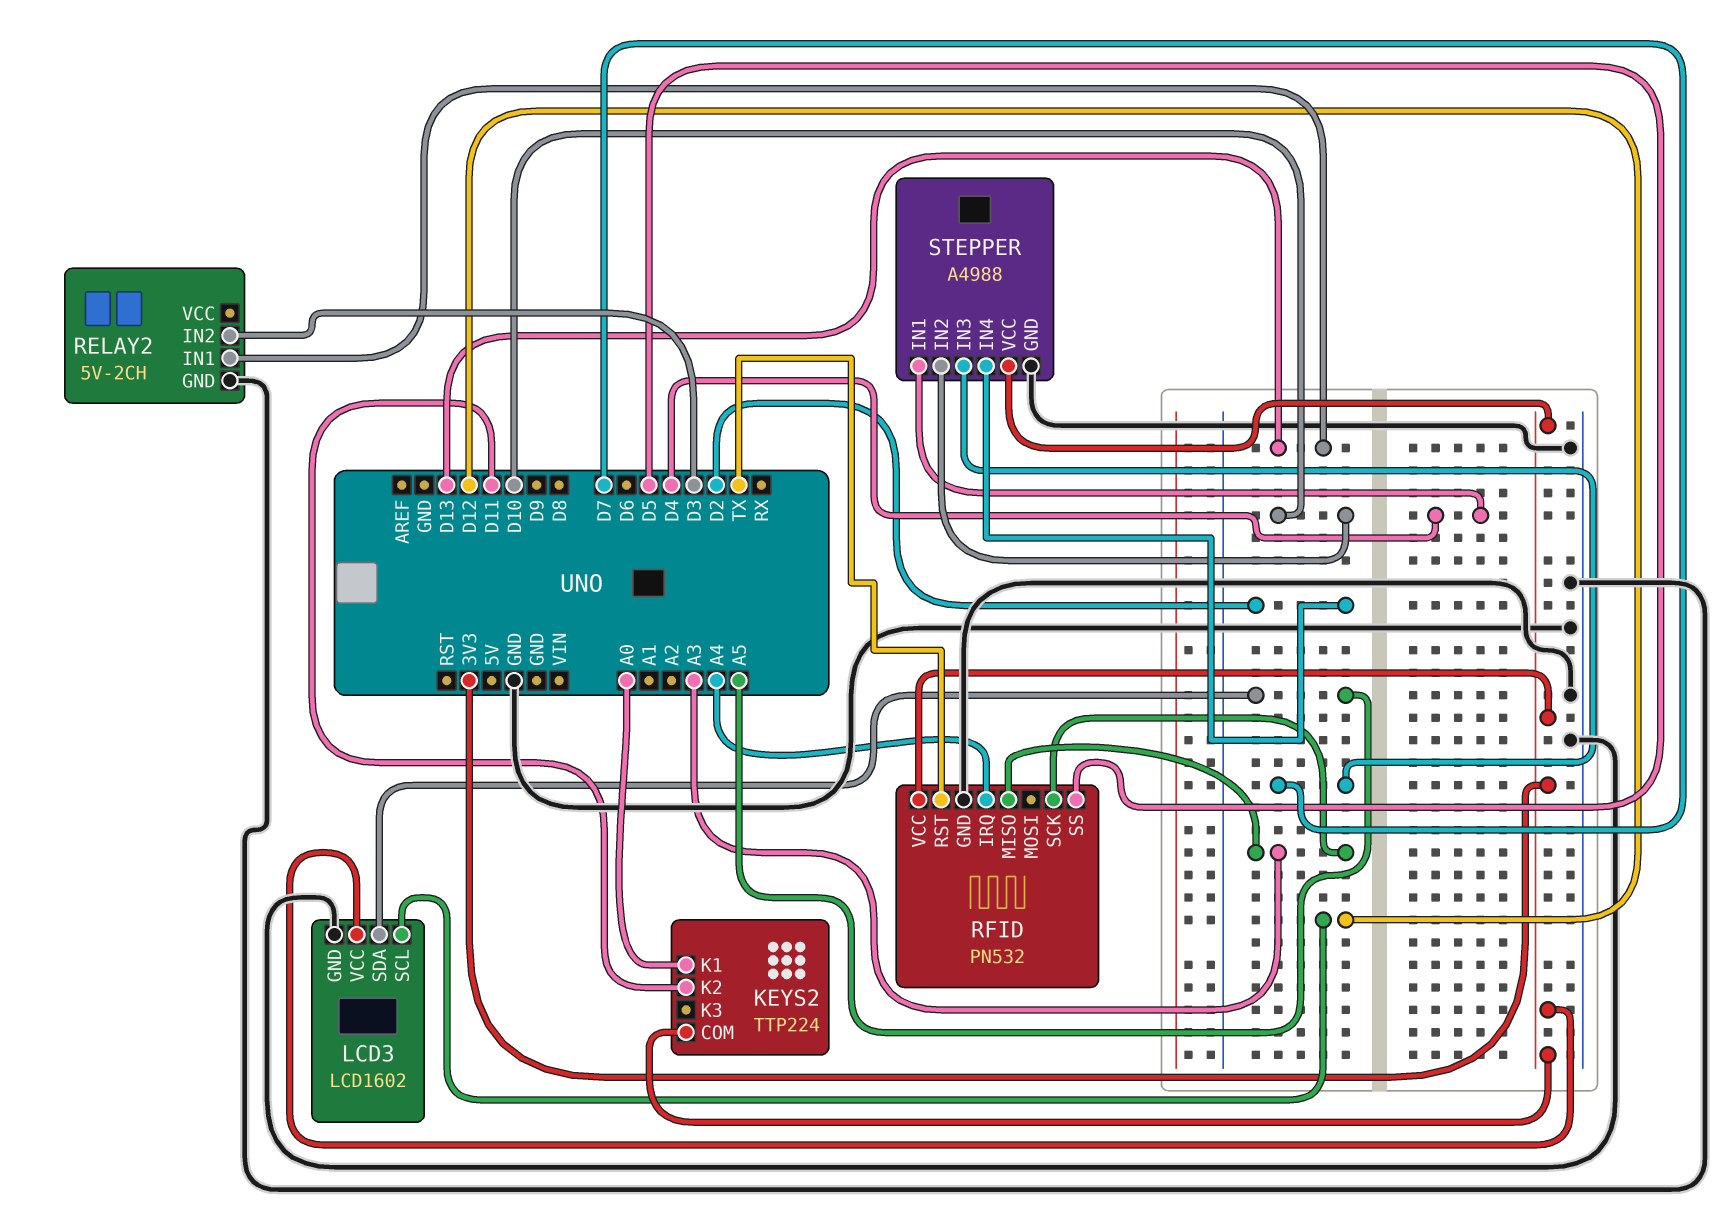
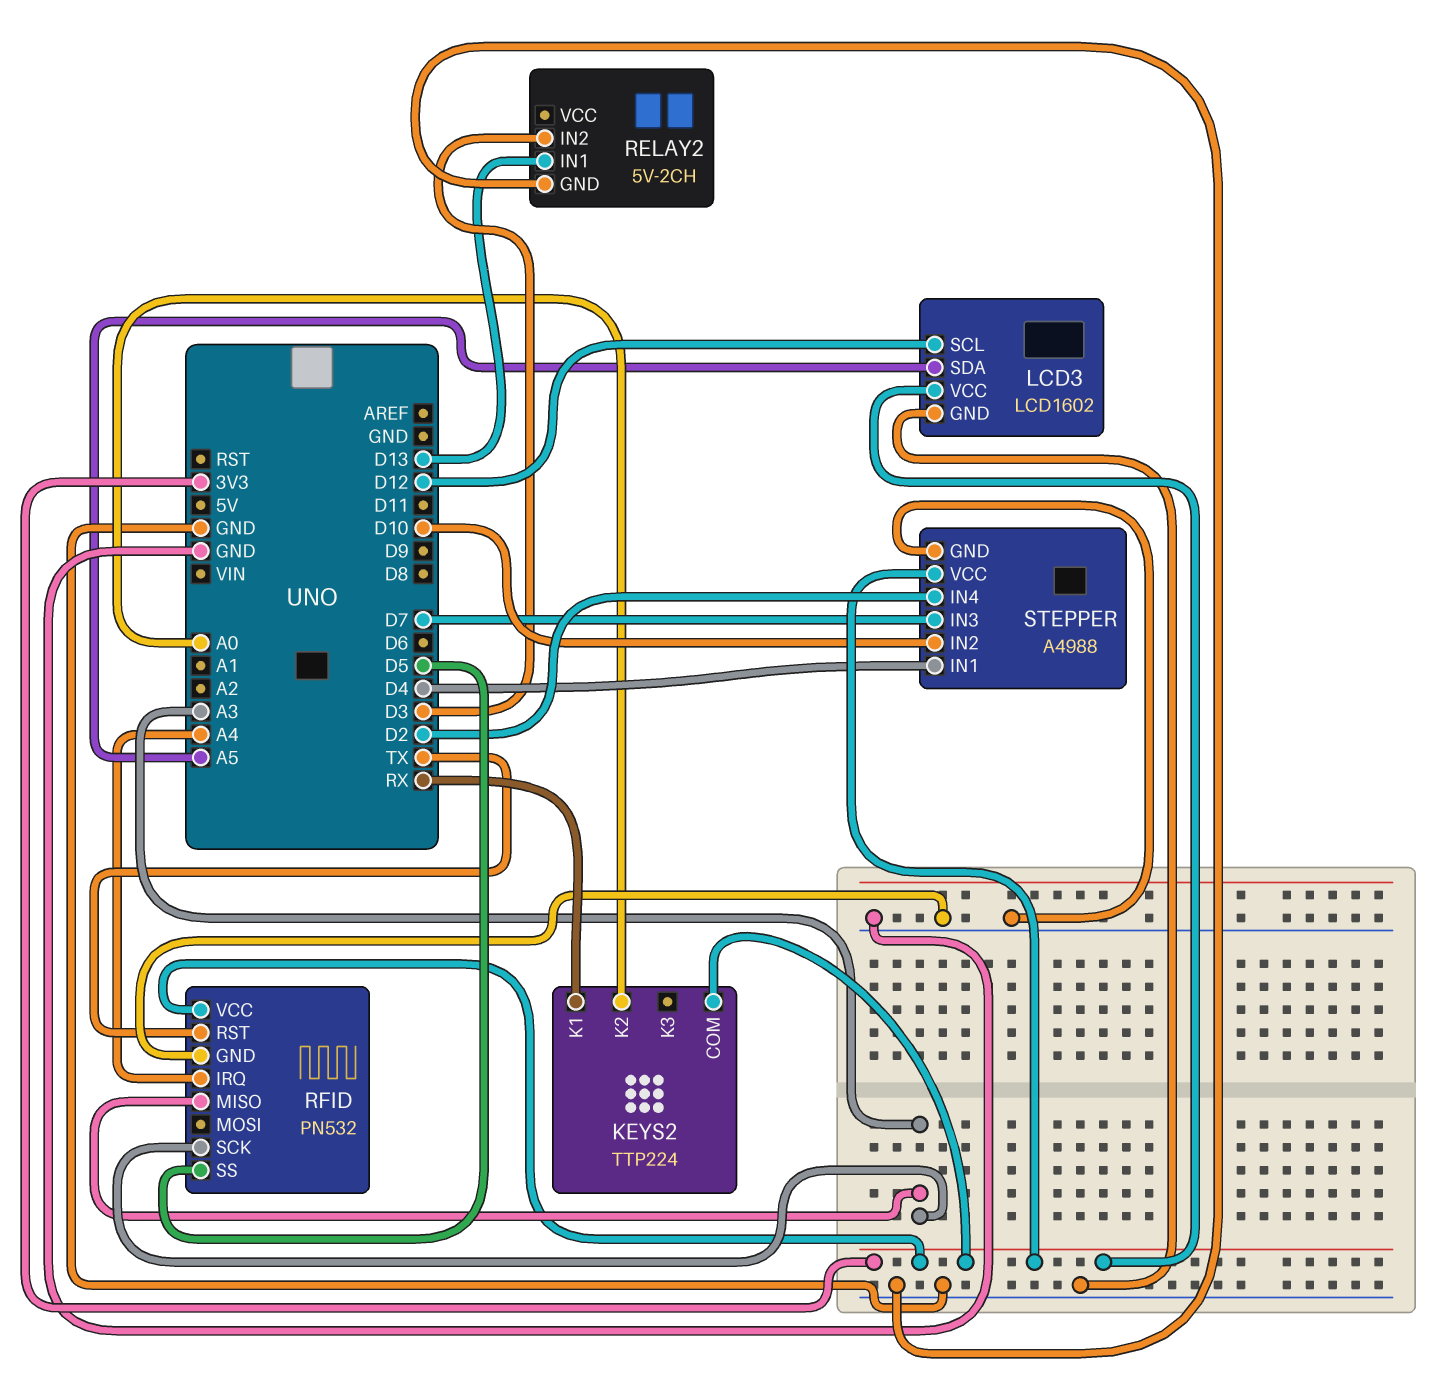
KEYS2 pin K1: A0 -> RX
KEYS2 pin K2: D11 -> A0

